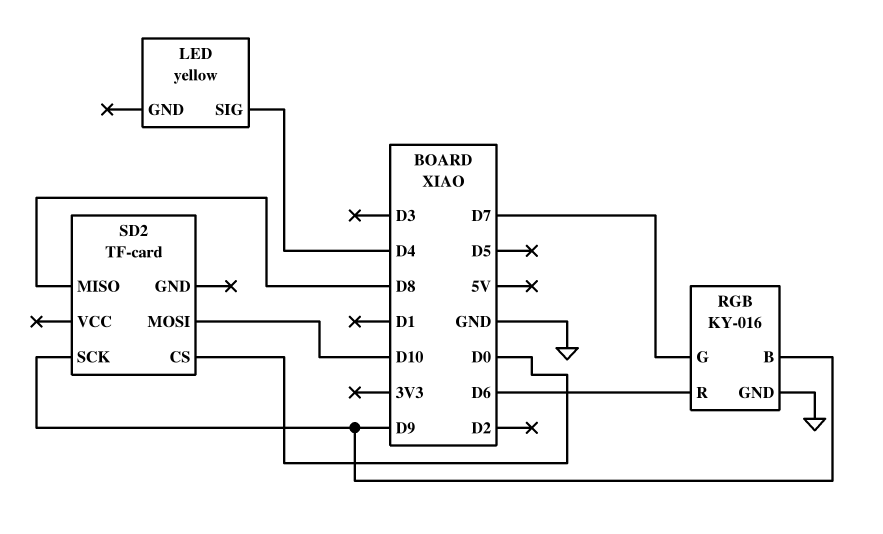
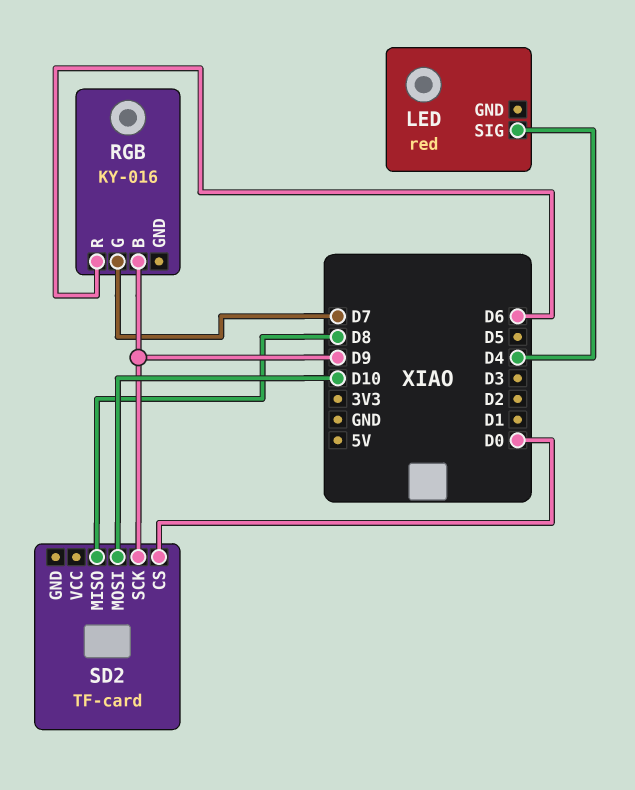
LED: yellow -> red
RGB pin GND: GND -> none

